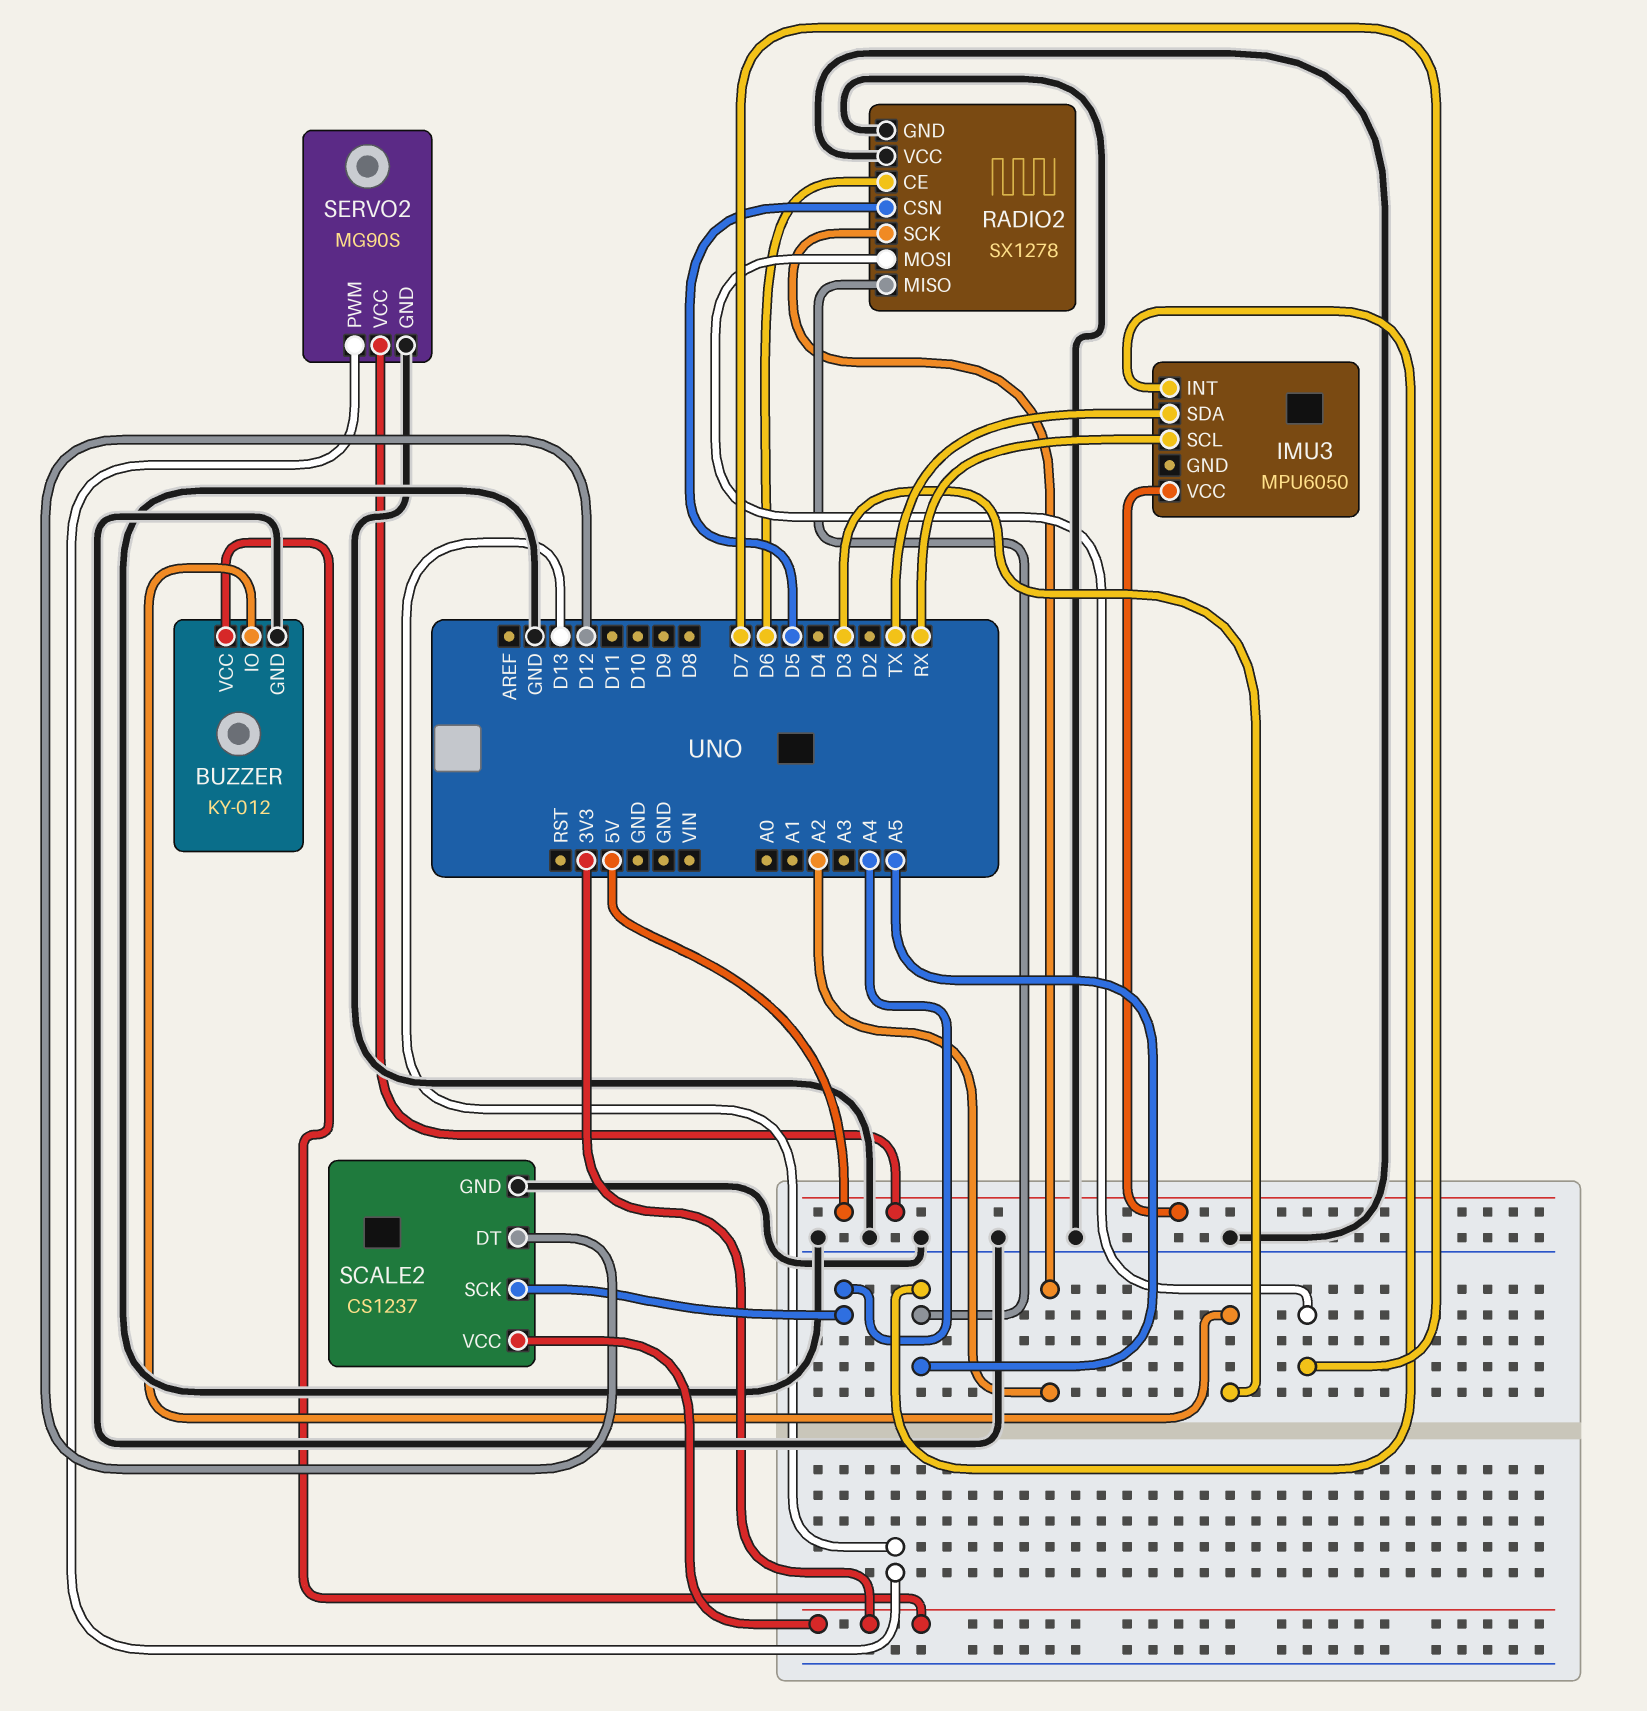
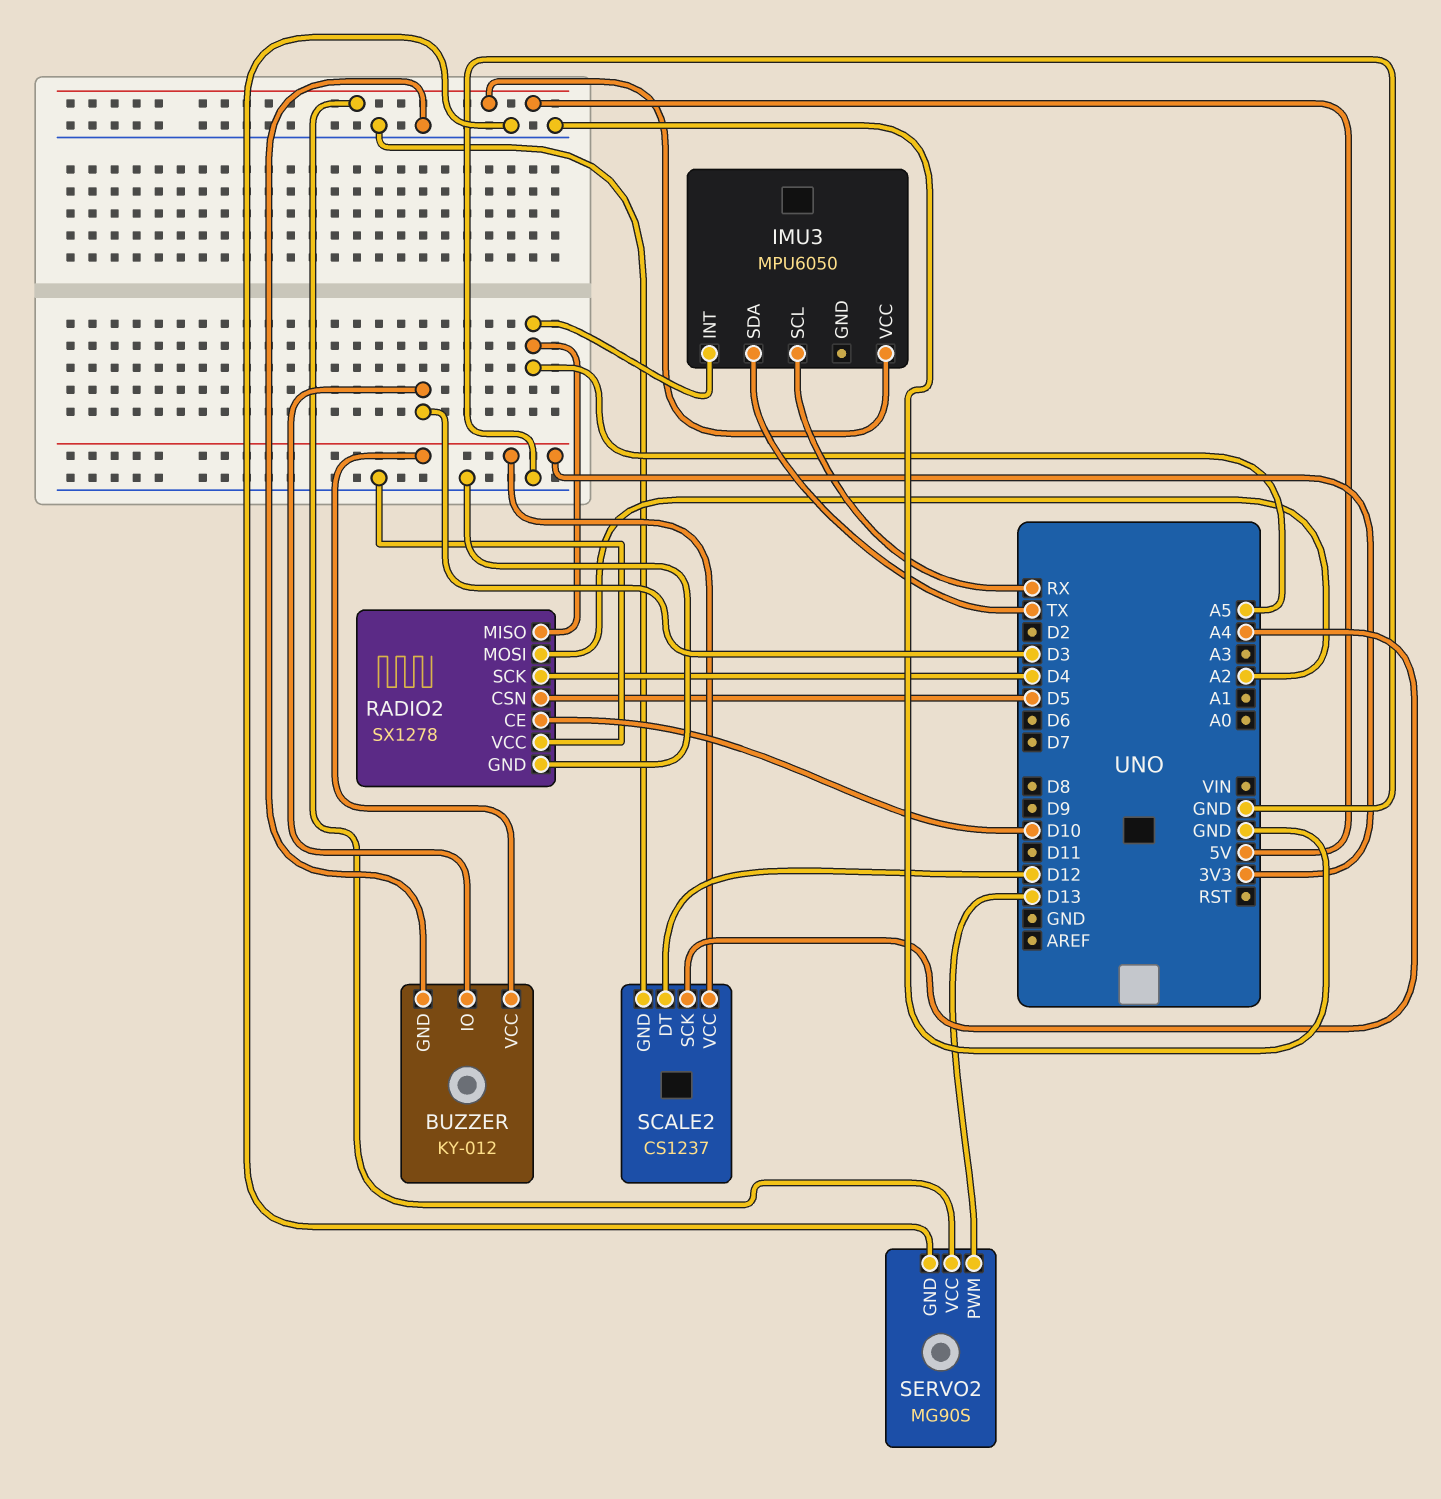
RADIO2 pin CE: D6 -> D10
RADIO2 pin MOSI: D7 -> A2
RADIO2 pin SCK: A2 -> D4

